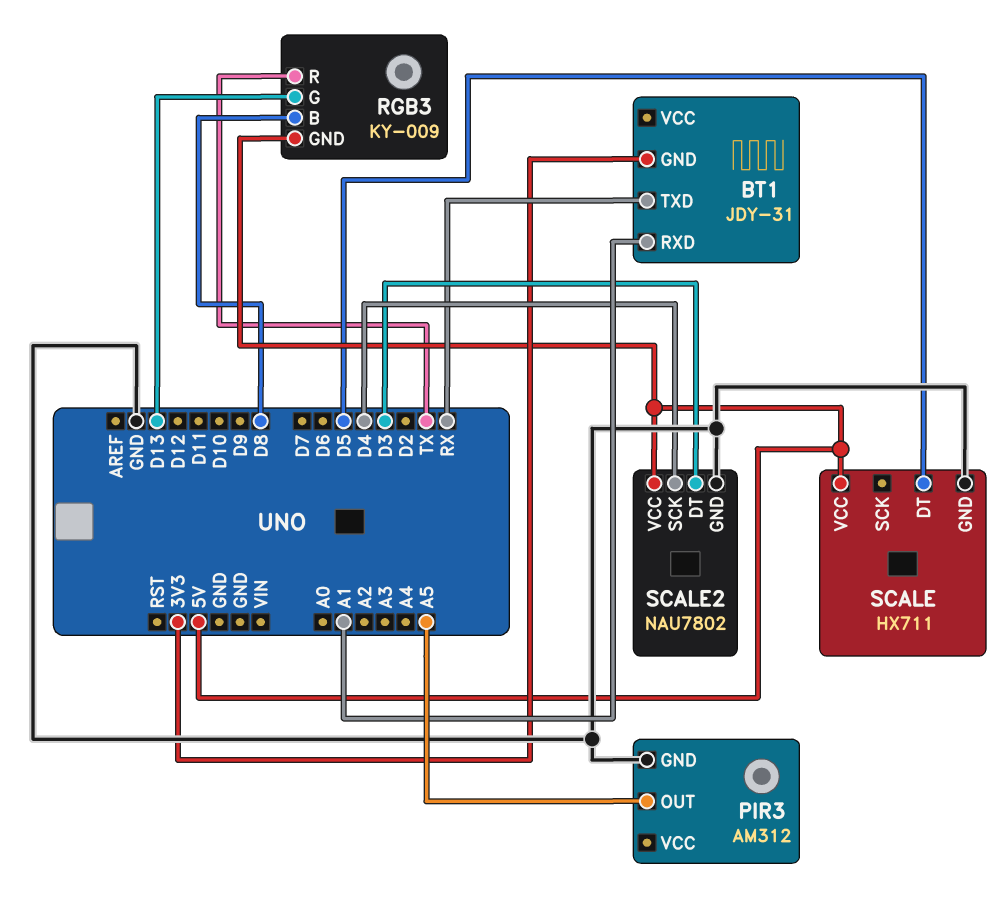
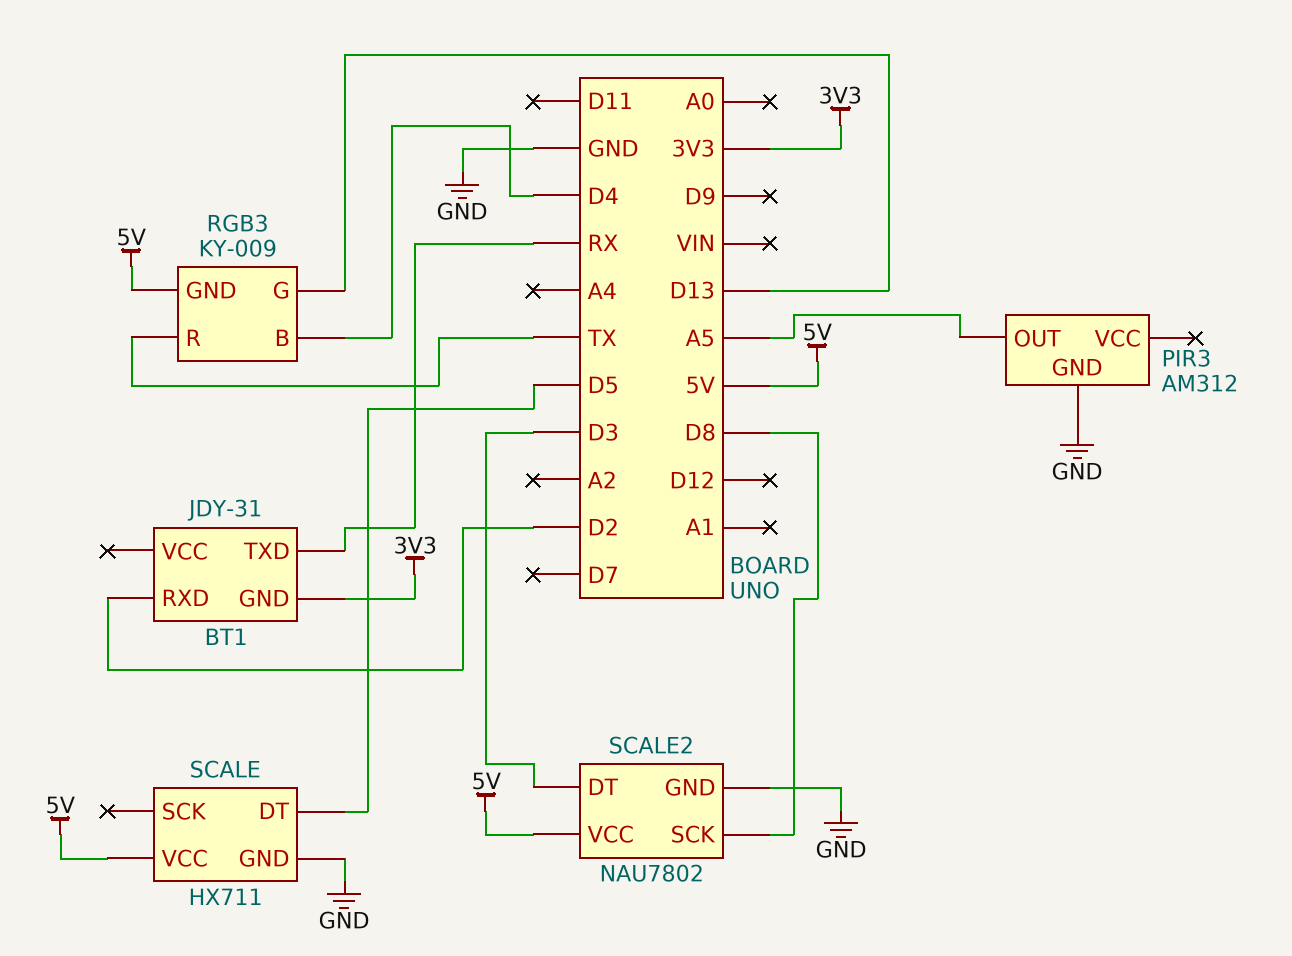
BT1 pin RXD: A1 -> D2
RGB3 pin B: D8 -> D4
SCALE2 pin SCK: D4 -> D8

